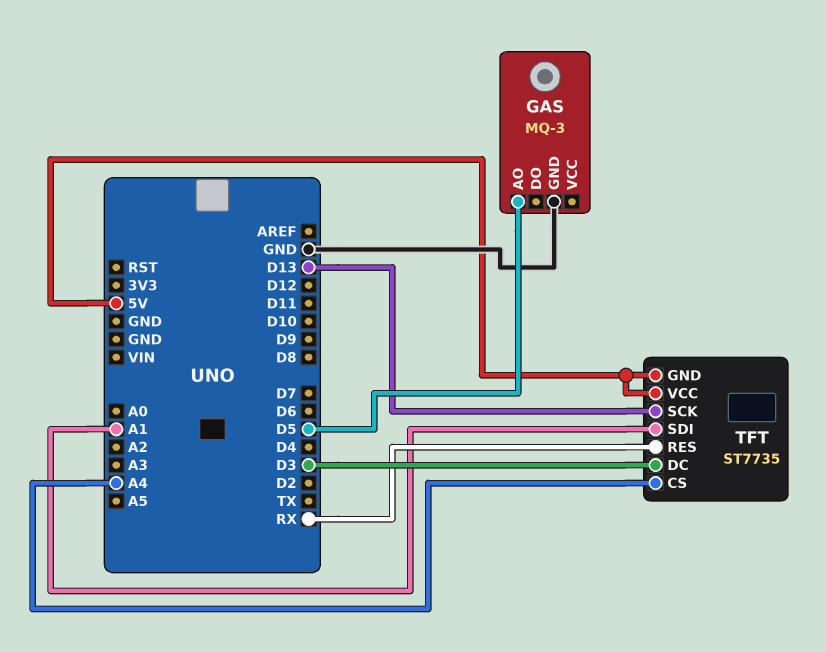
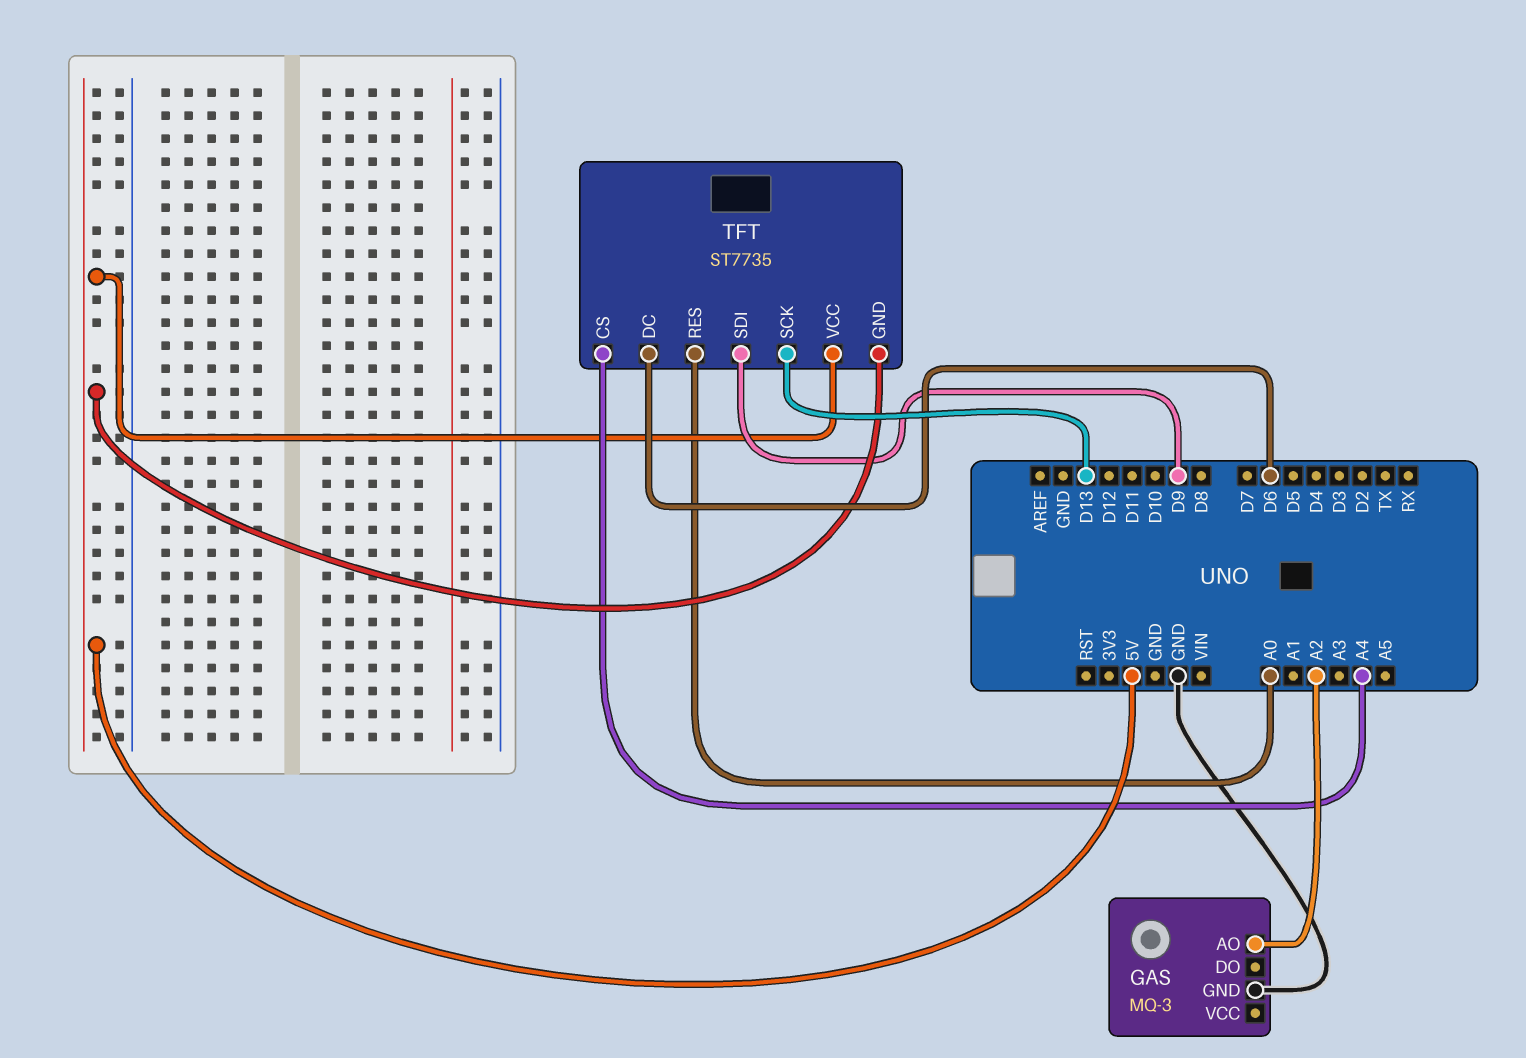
GAS pin AO: D5 -> A2
TFT pin DC: D3 -> D6
TFT pin RES: RX -> A0
TFT pin SDI: A1 -> D9

